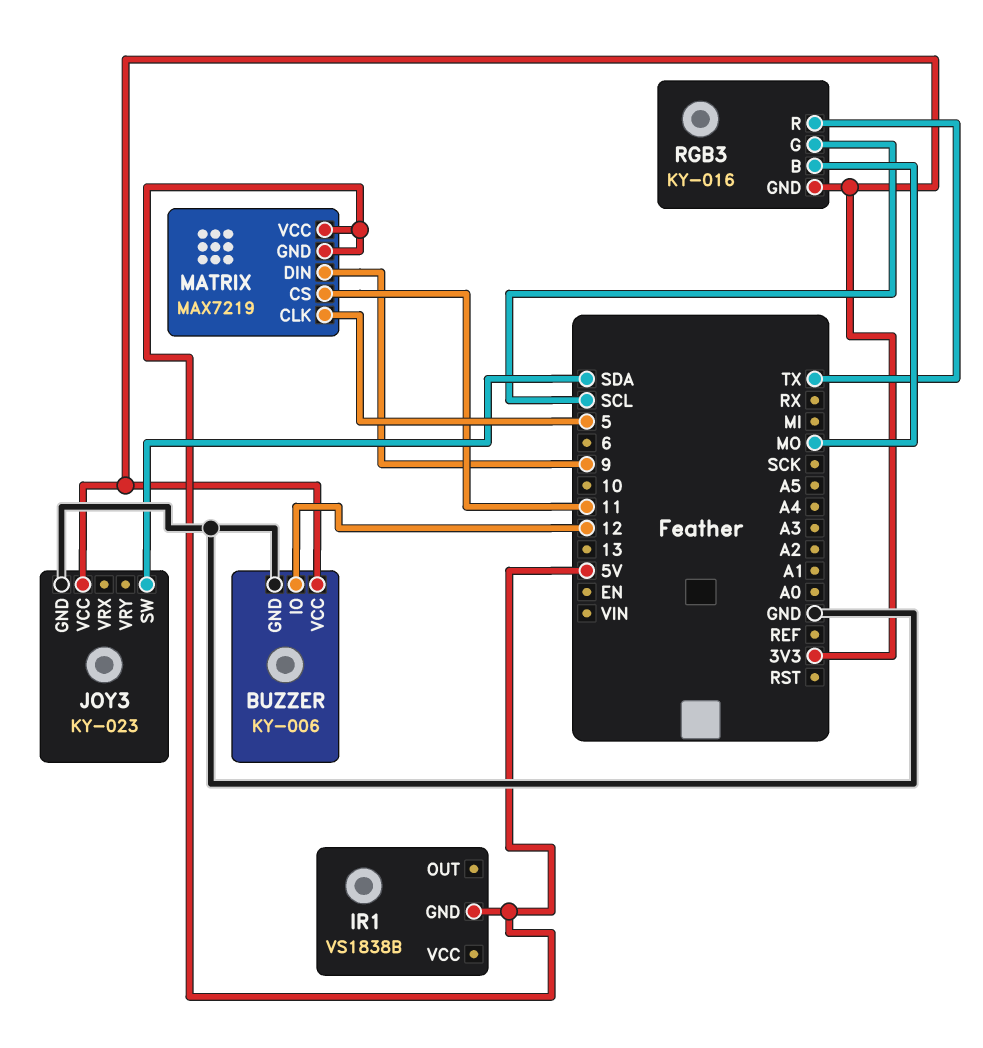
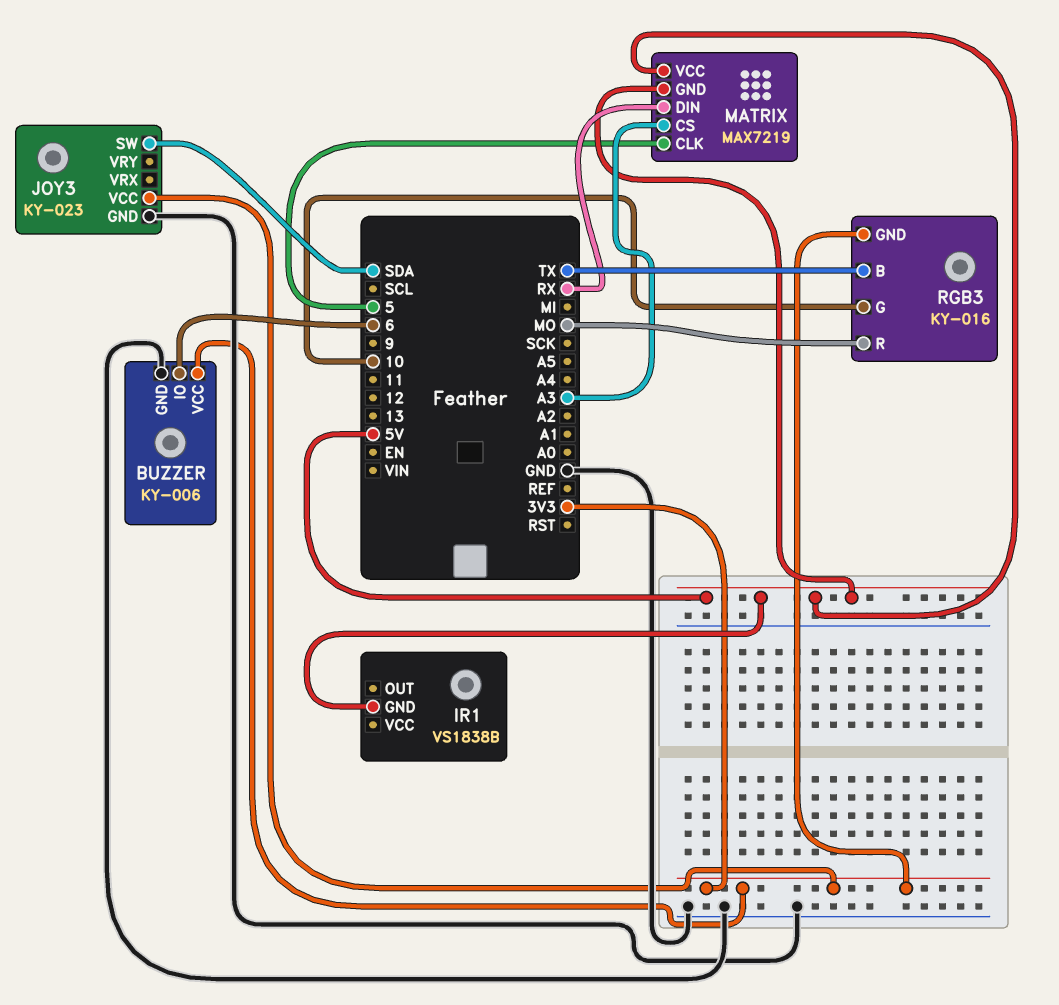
BUZZER pin IO: 12 -> 6
MATRIX pin CS: 11 -> A3
MATRIX pin DIN: 9 -> RX
RGB3 pin B: MO -> TX
RGB3 pin G: SCL -> 10
RGB3 pin R: TX -> MO

